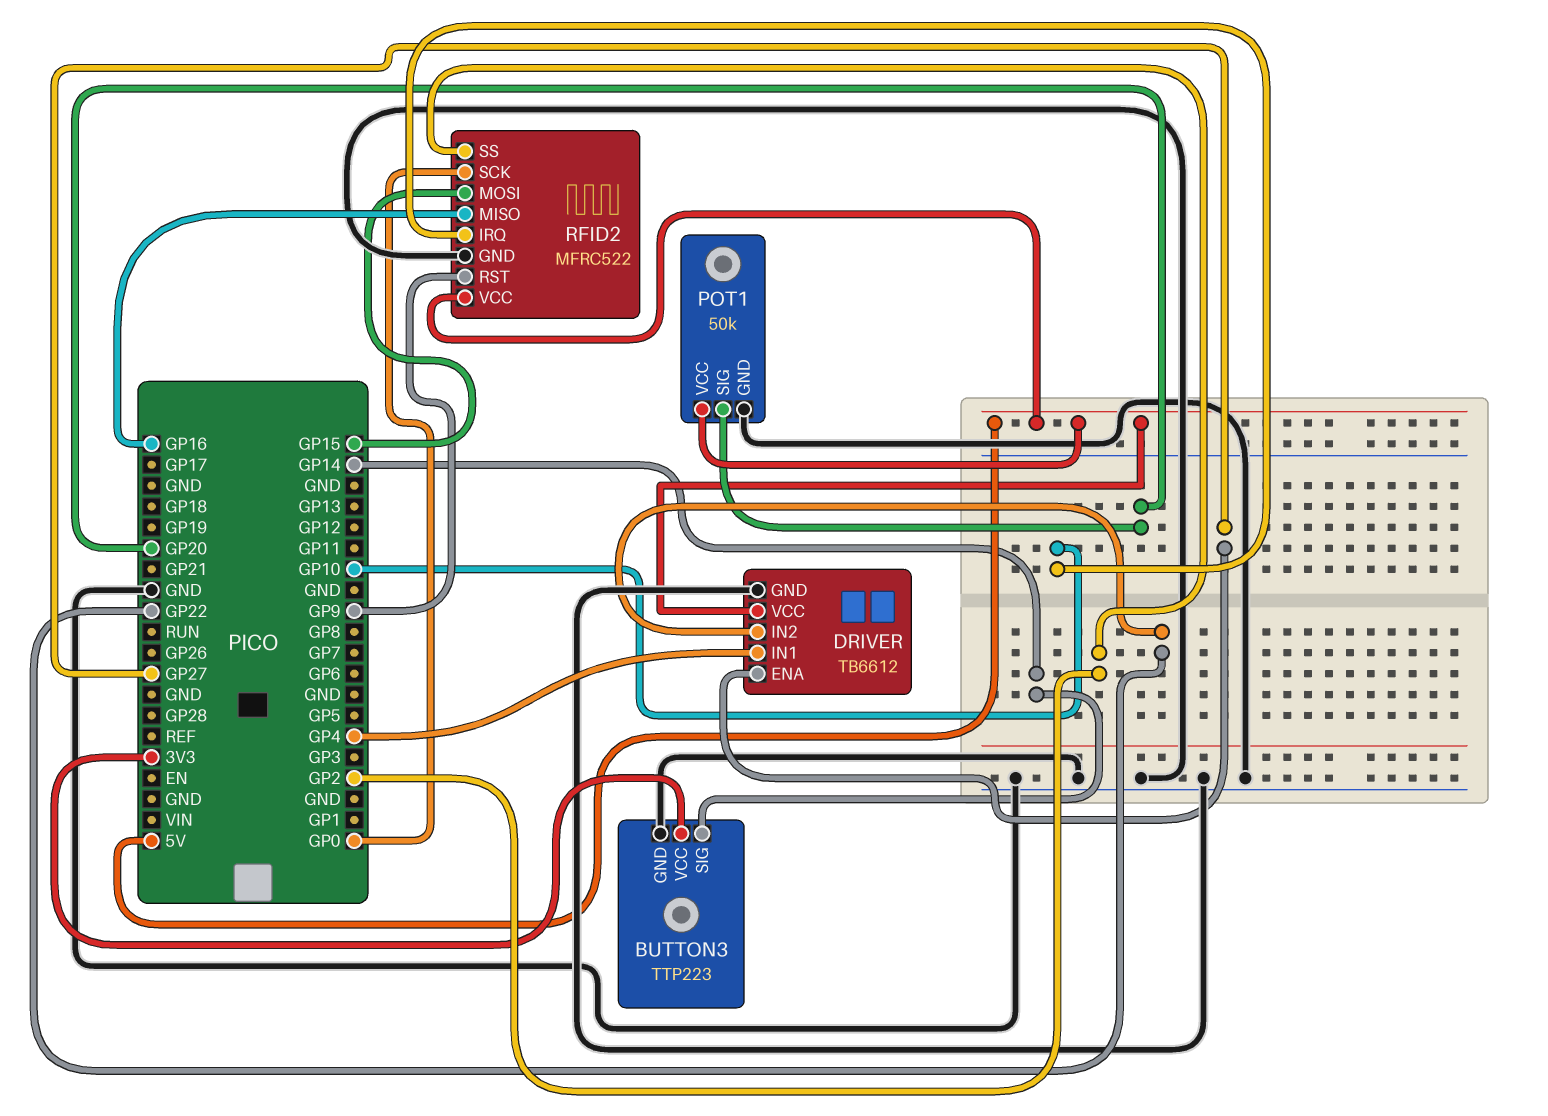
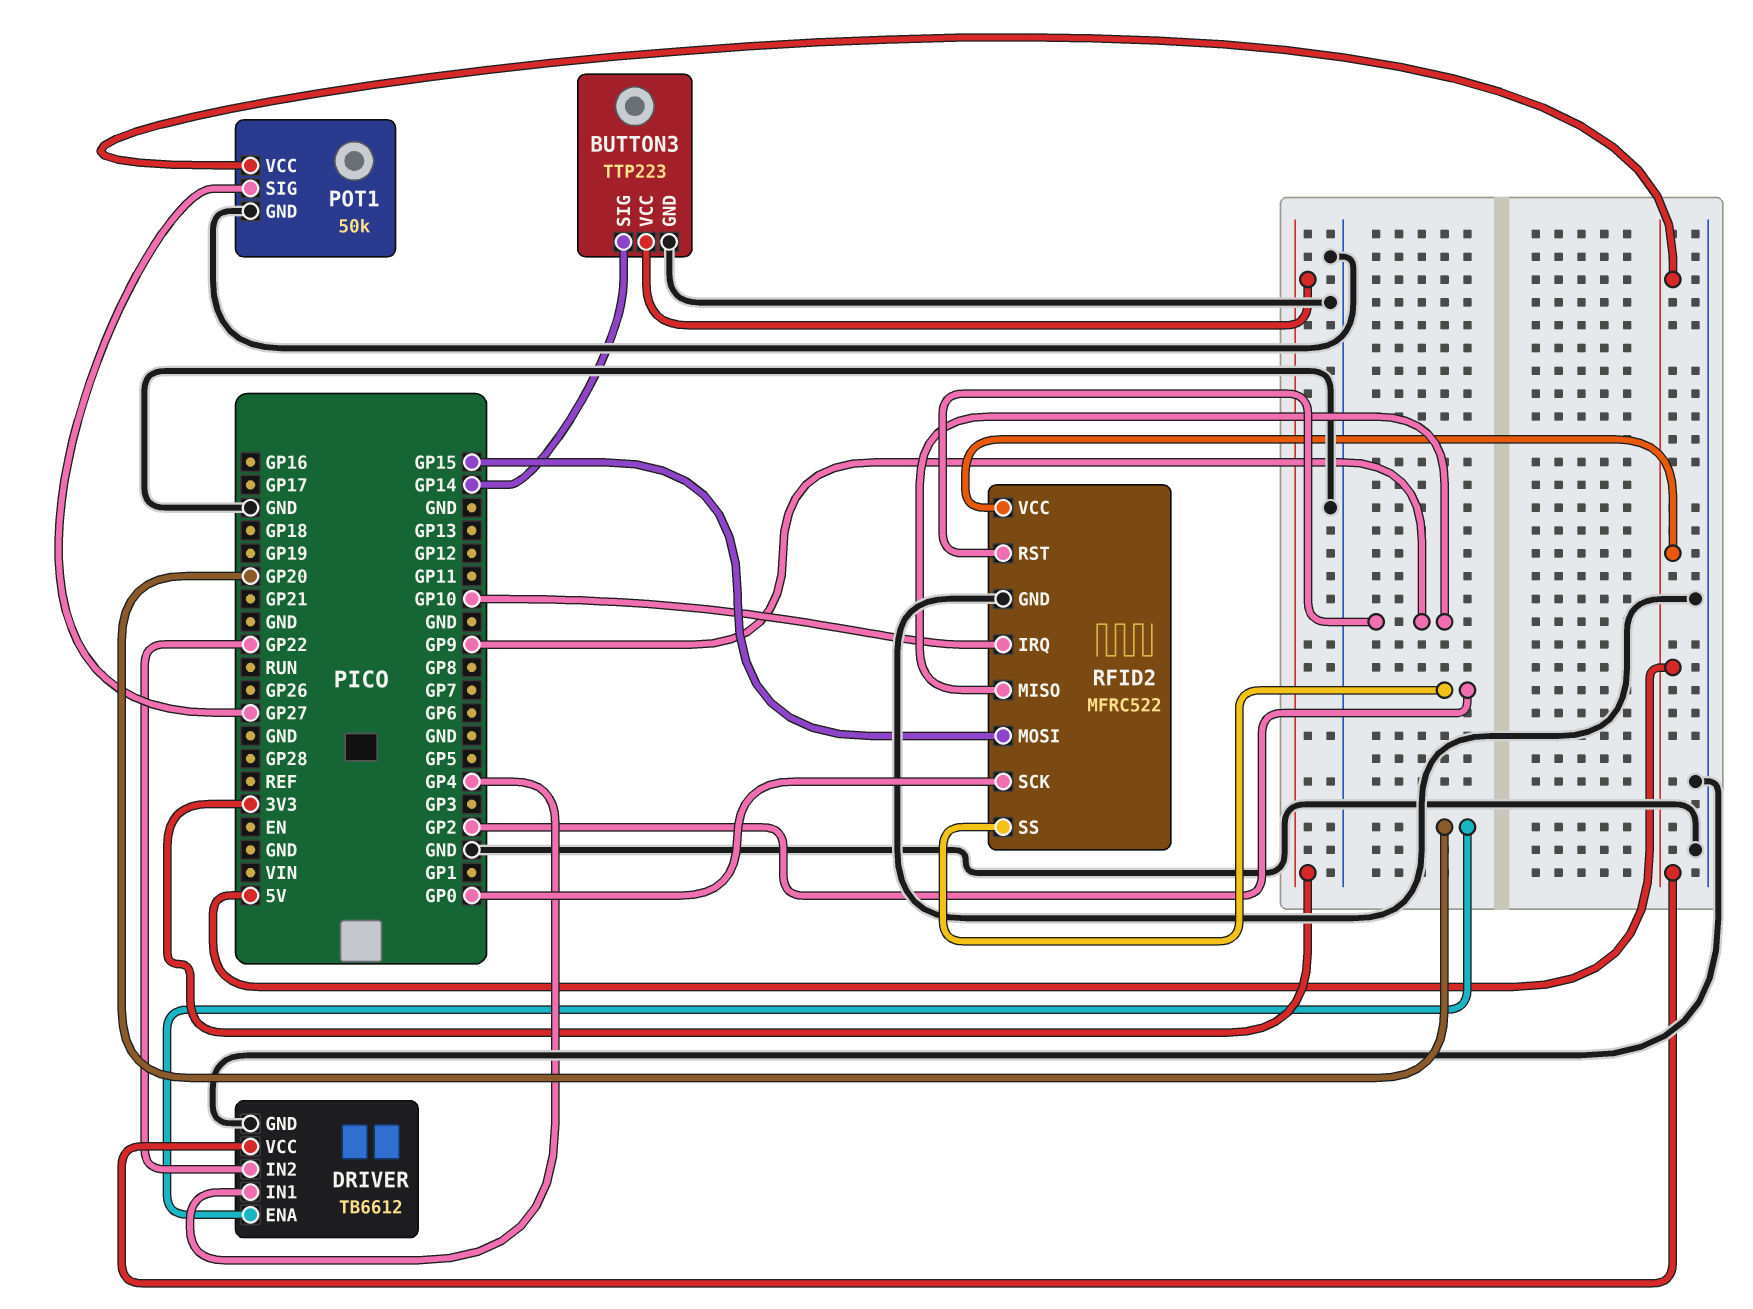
DRIVER pin ENA: GP27 -> GP20
POT1 pin SIG: GP20 -> GP27
RFID2 pin MISO: GP16 -> GP9

